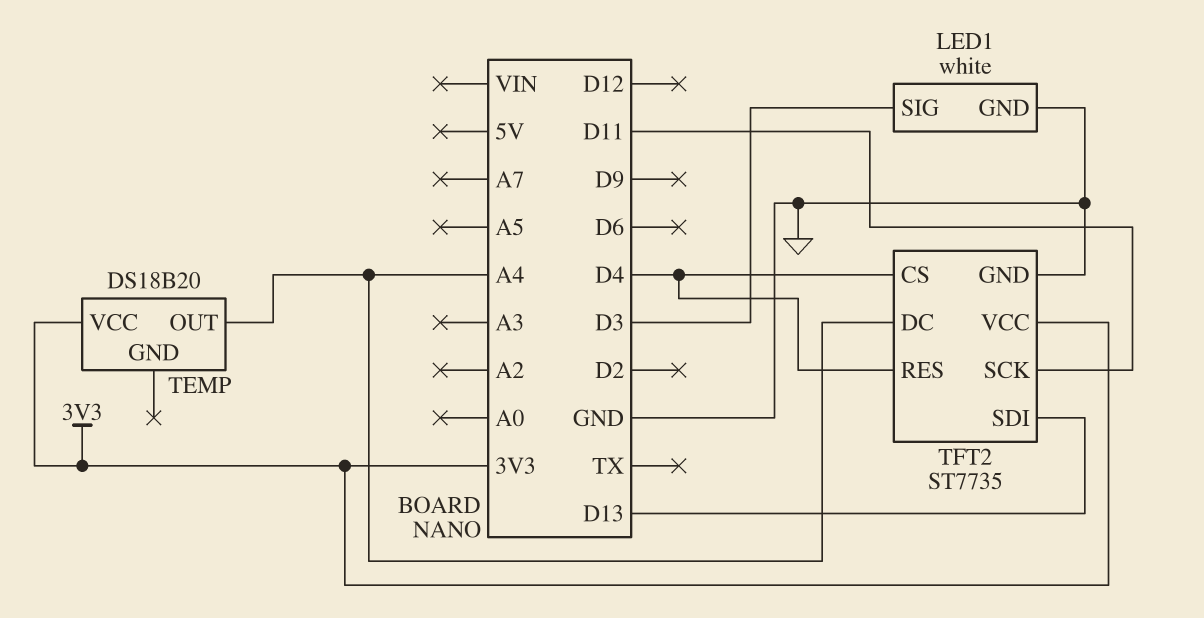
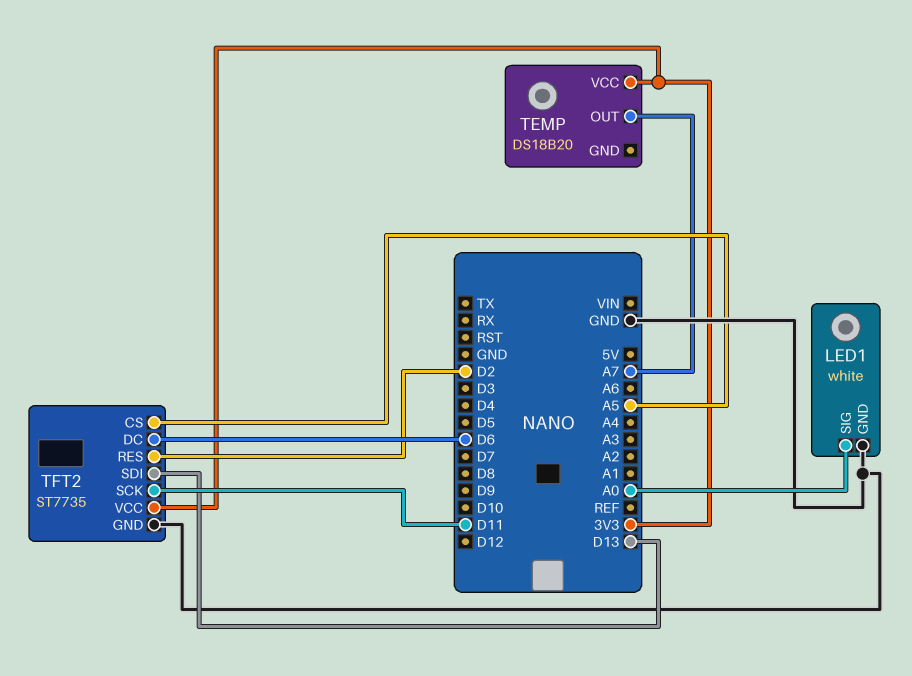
LED1 pin SIG: D3 -> A0
TEMP pin OUT: A4 -> A7
TFT2 pin CS: D4 -> A5
TFT2 pin DC: A4 -> D6
TFT2 pin RES: D4 -> D2

